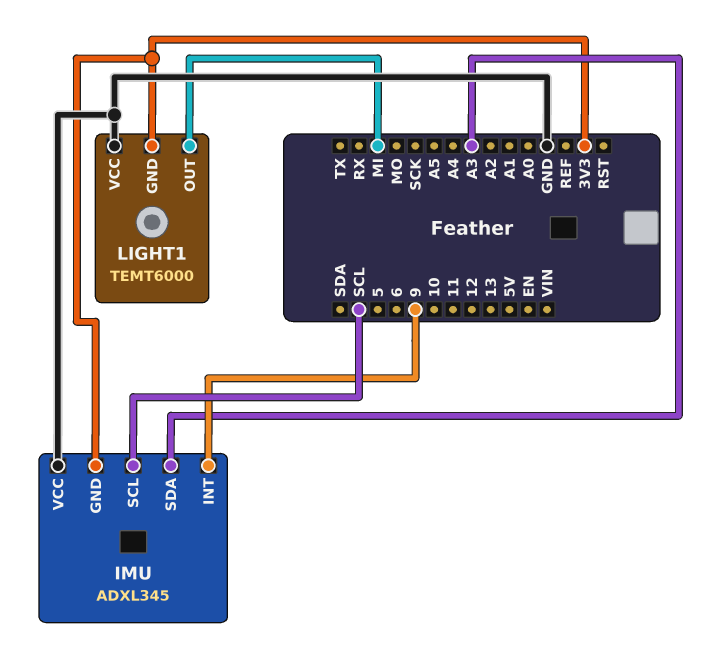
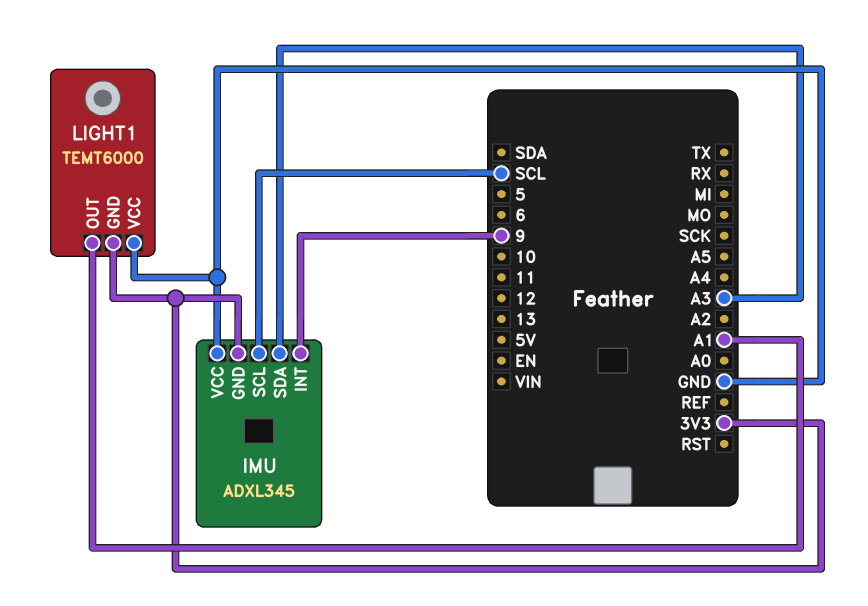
LIGHT1 pin OUT: MI -> A1

